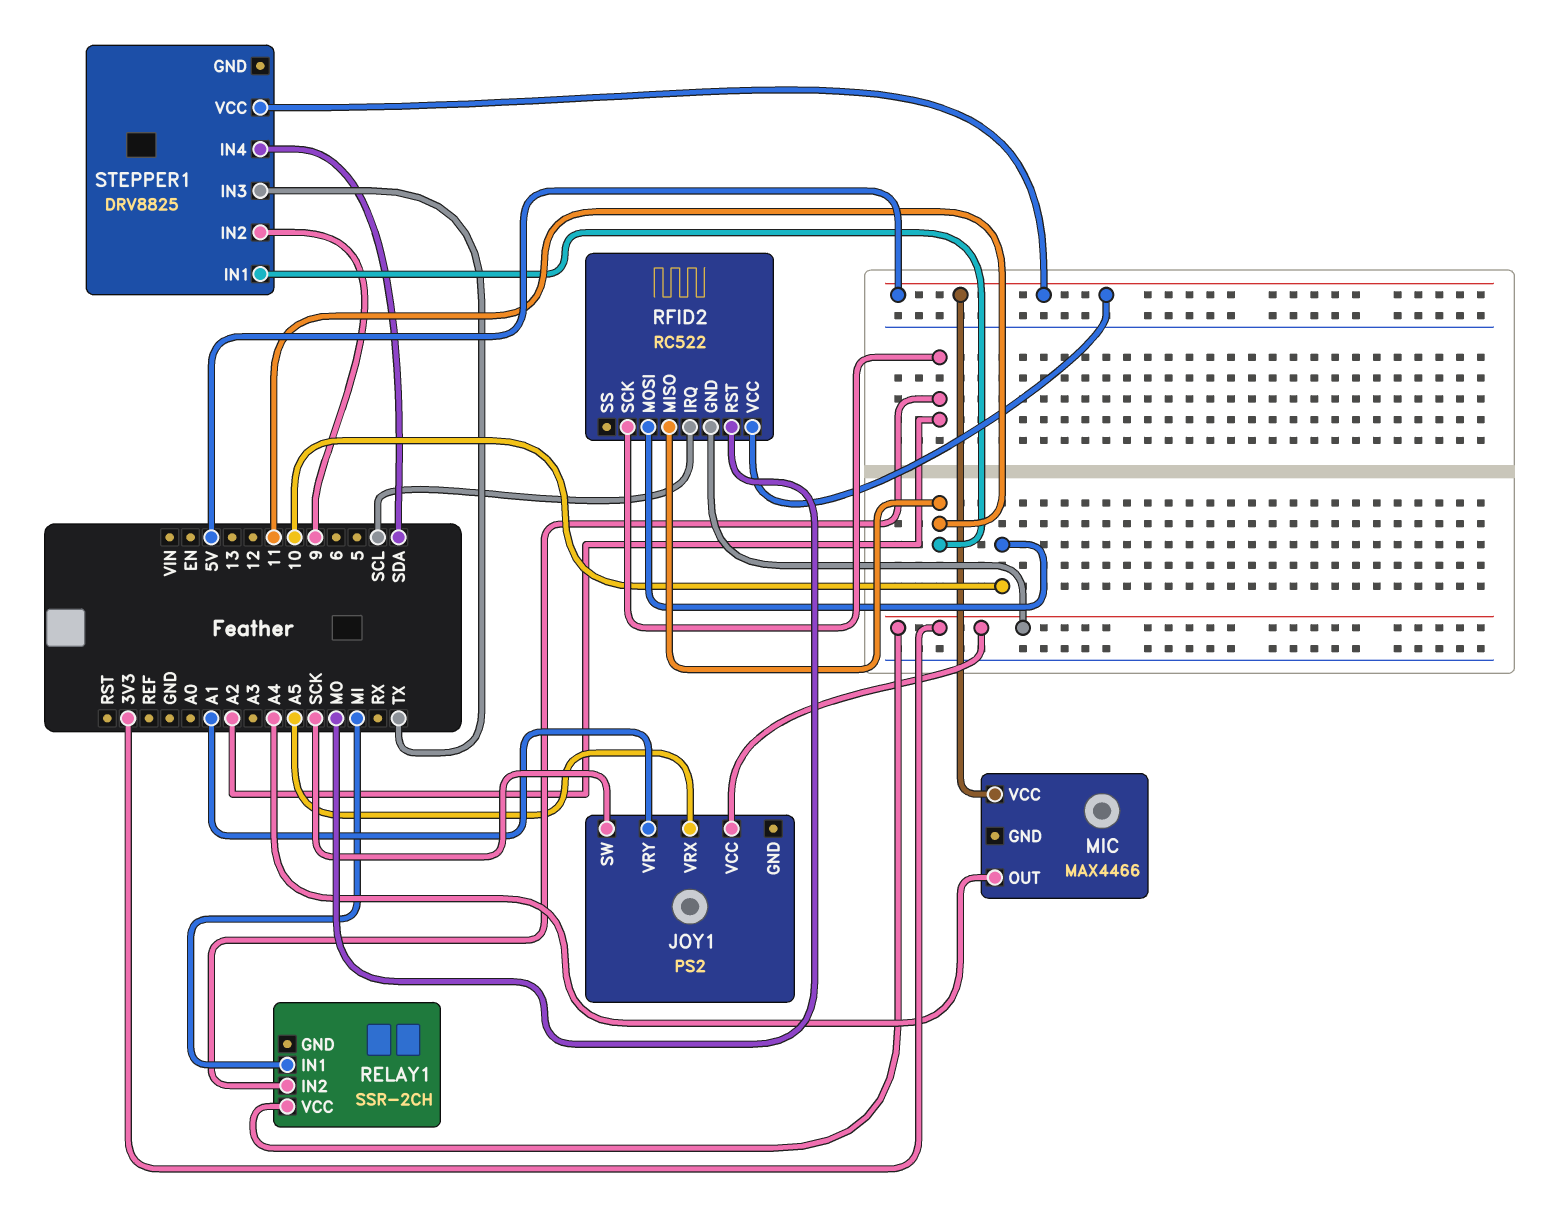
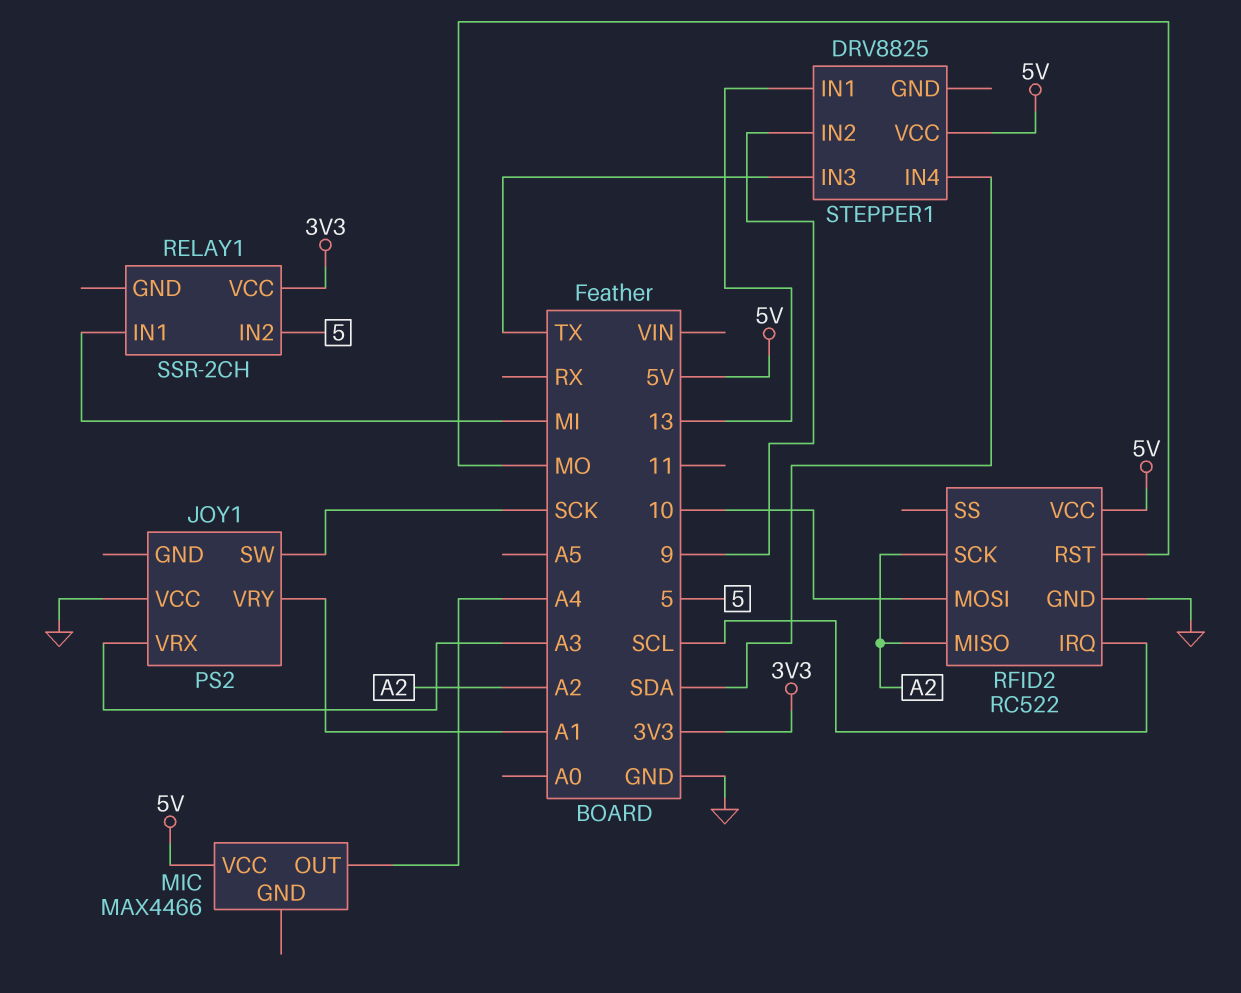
JOY1 pin VCC: 3V3 -> GND
JOY1 pin VRX: A5 -> A3
RELAY1 pin IN2: A2 -> 5
RFID2 pin GND: 3V3 -> GND
RFID2 pin MISO: 11 -> A2
STEPPER1 pin IN1: 11 -> 13

